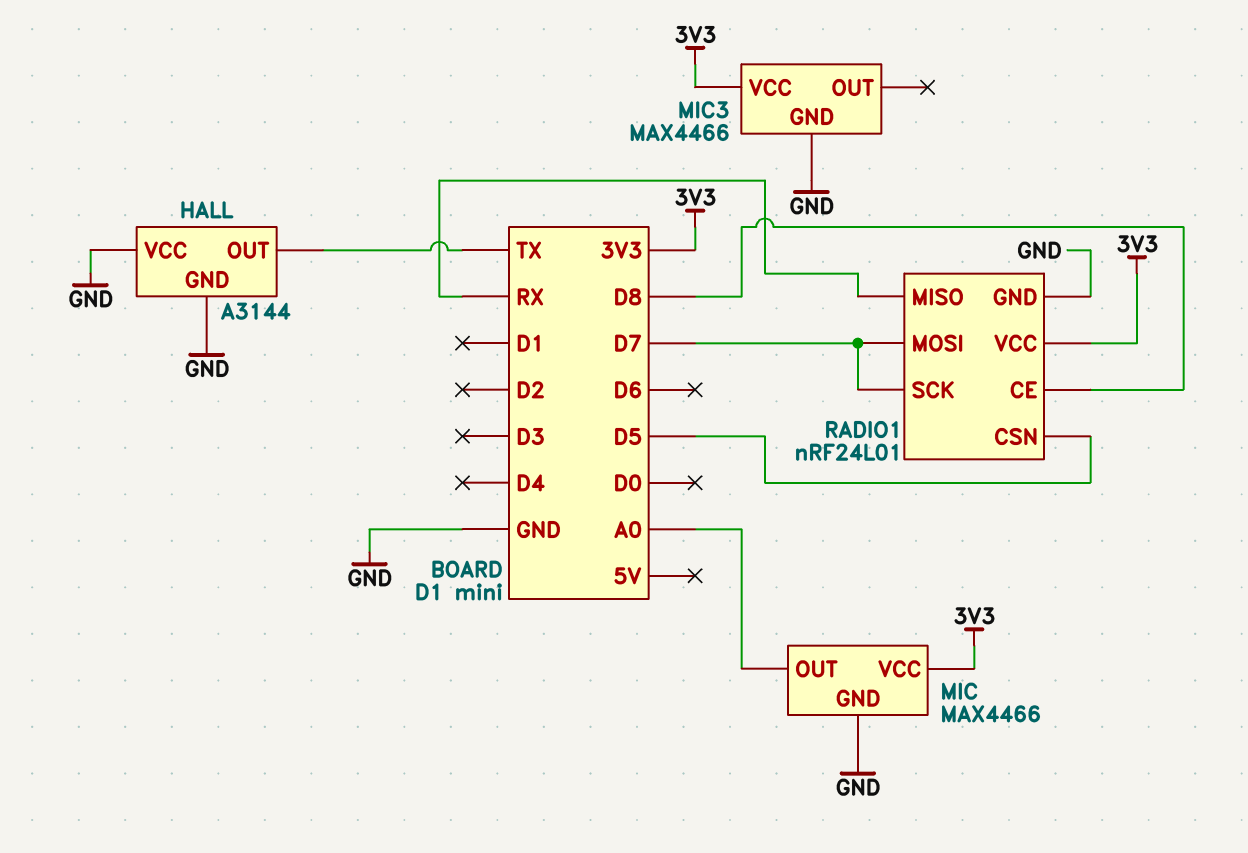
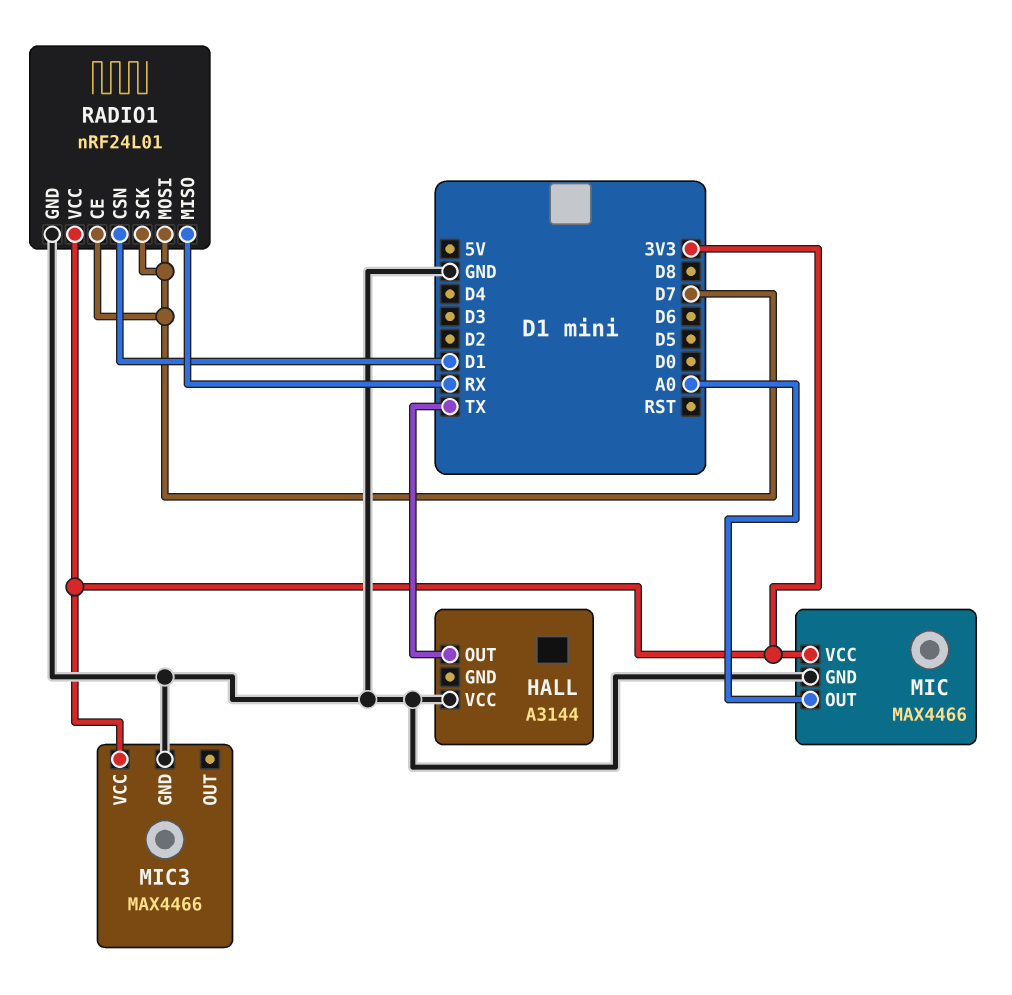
HALL pin GND: GND -> none
RADIO1 pin CE: D8 -> D7
RADIO1 pin CSN: D5 -> D1

